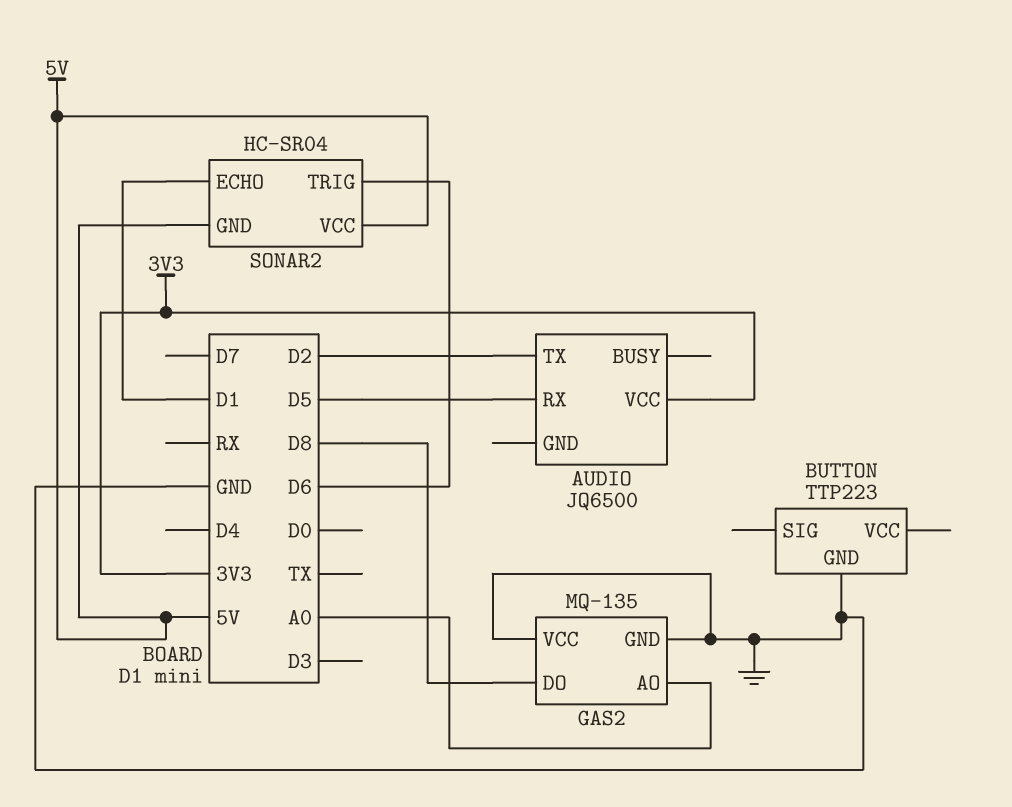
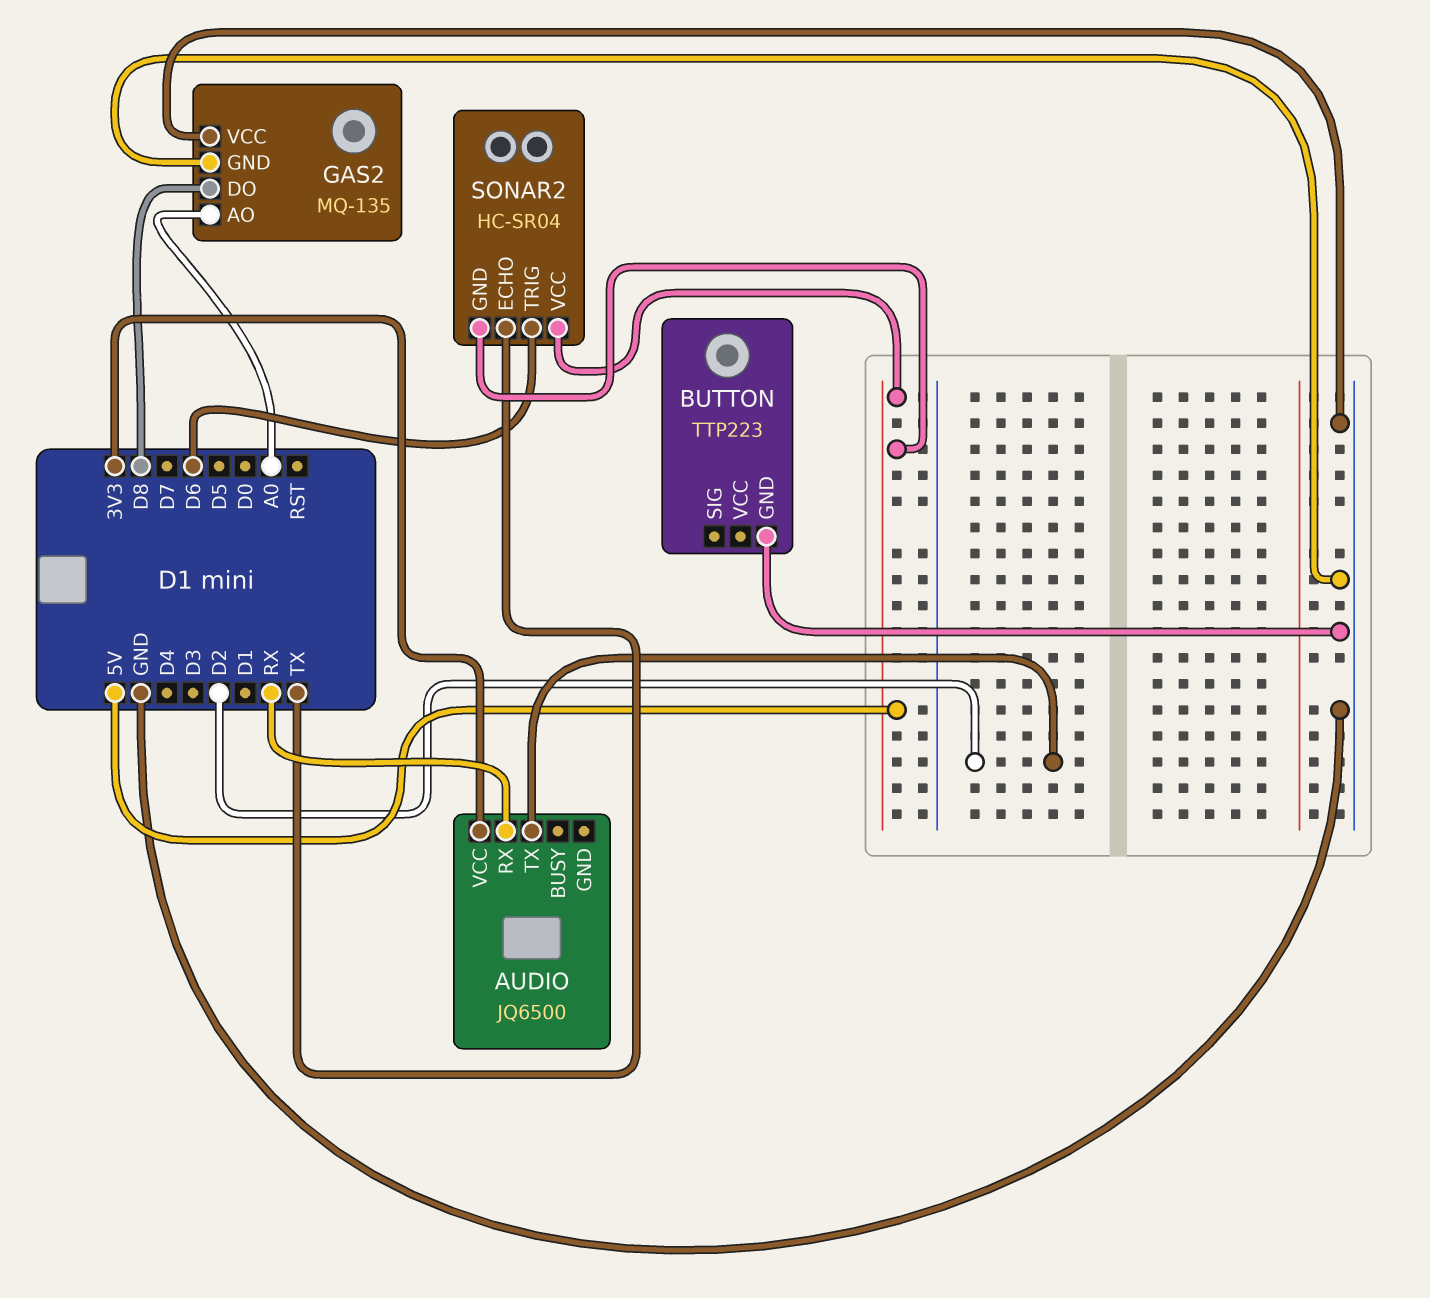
AUDIO pin RX: D5 -> RX
SONAR2 pin ECHO: D1 -> TX

